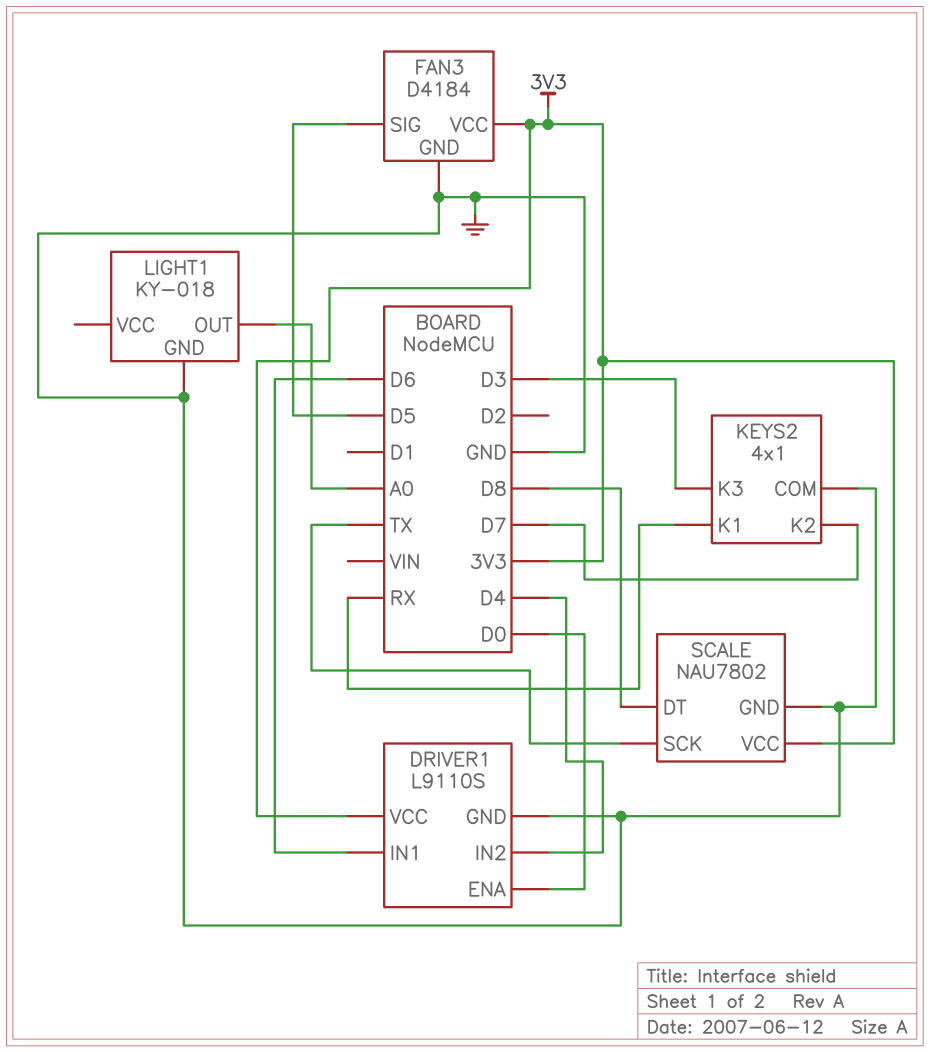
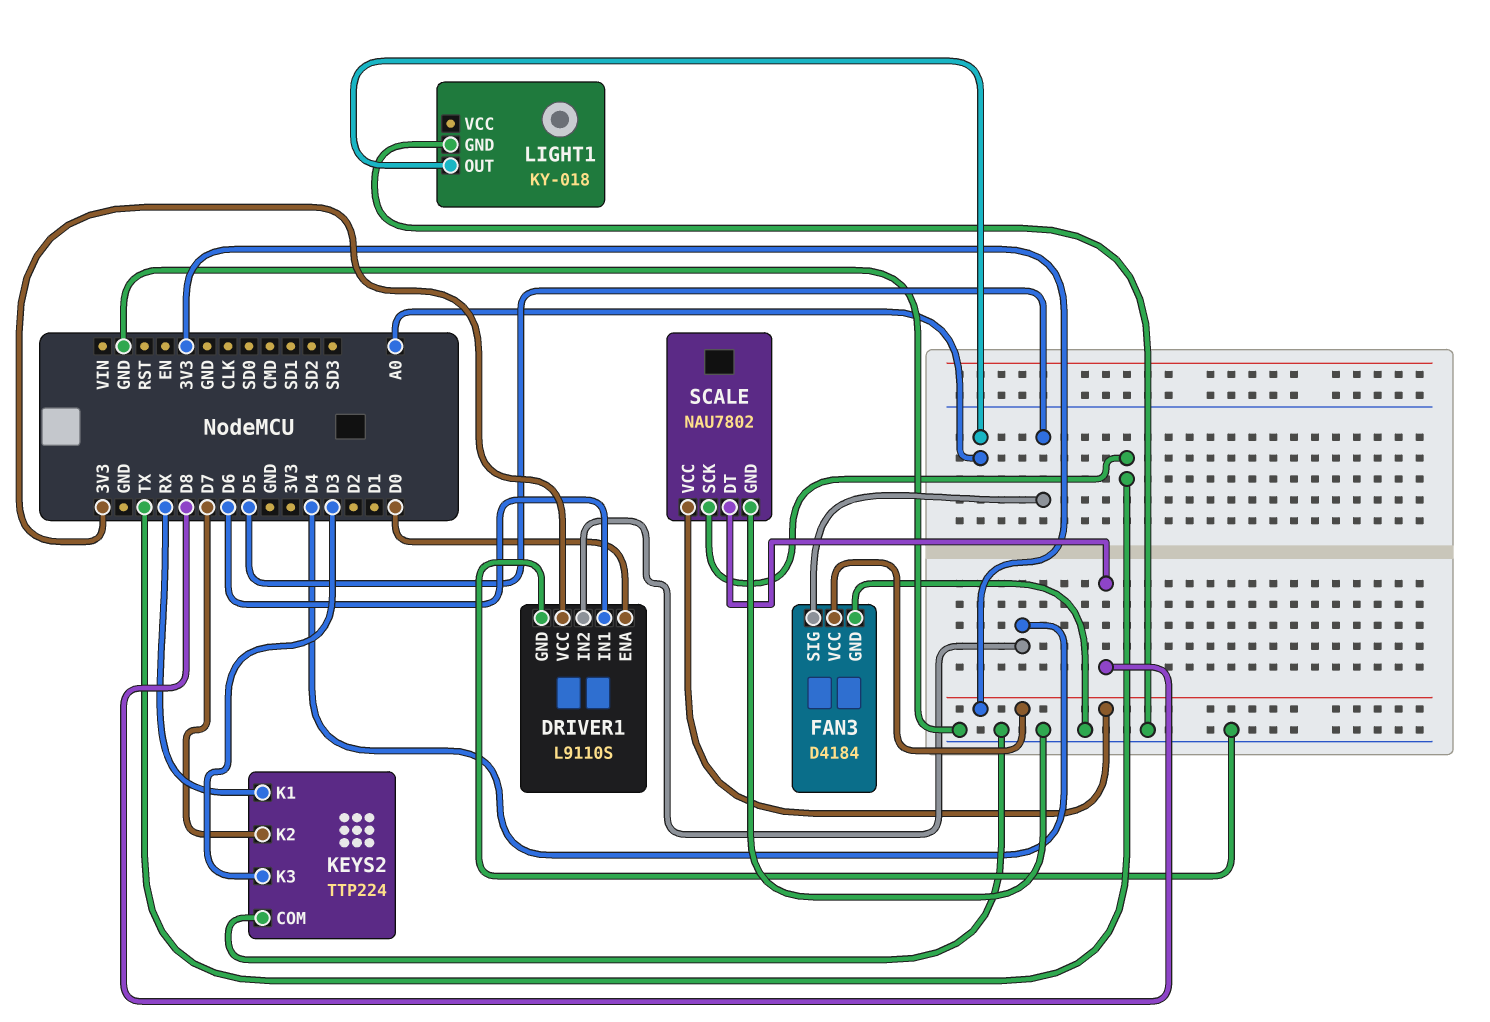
KEYS2: 4x1 -> TTP224

